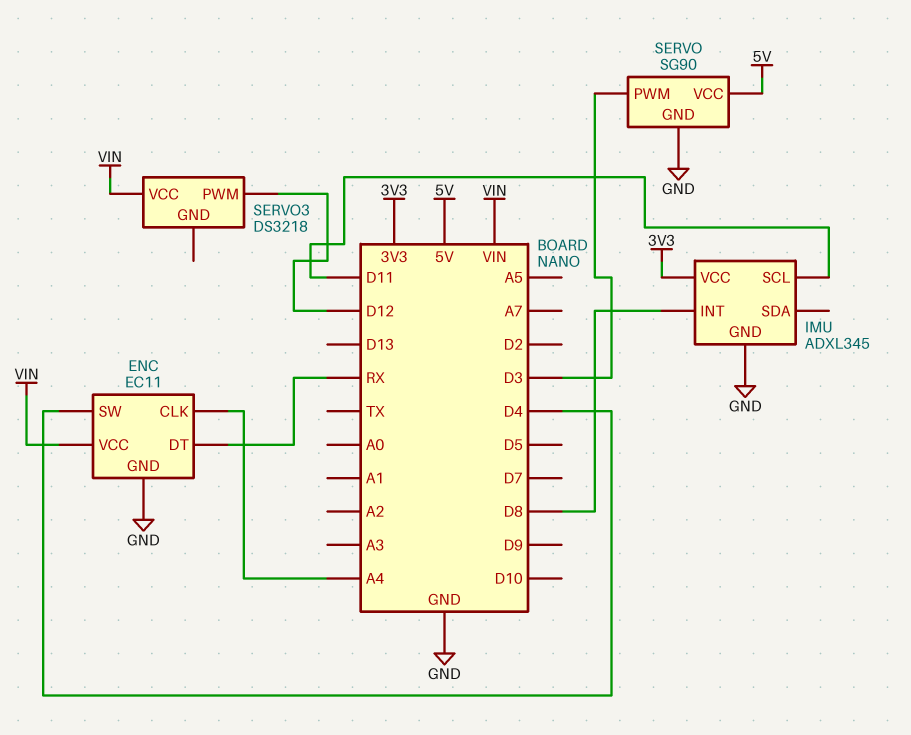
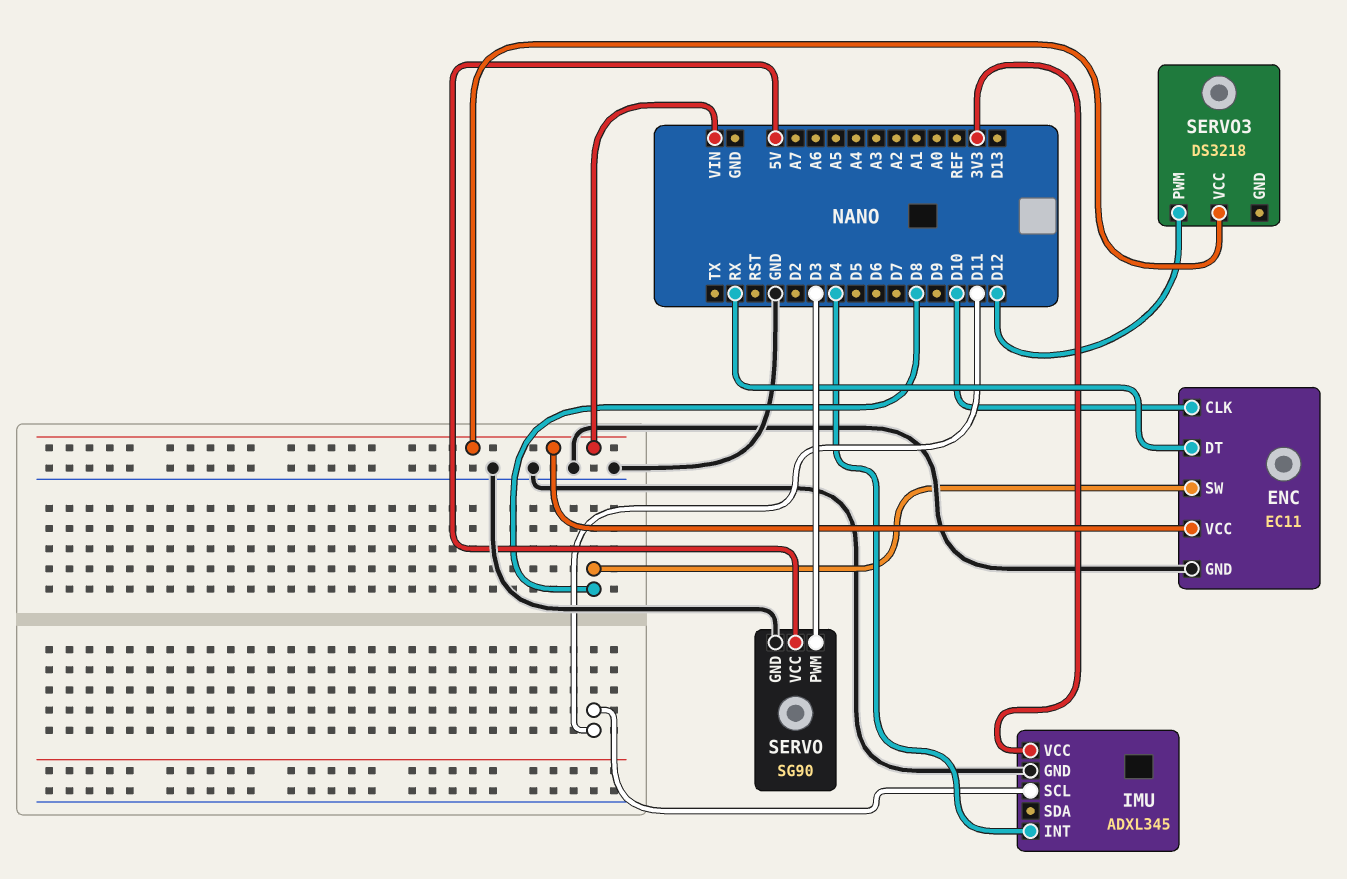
ENC pin CLK: A4 -> D10
ENC pin SW: D4 -> D8
IMU pin INT: D8 -> D4

